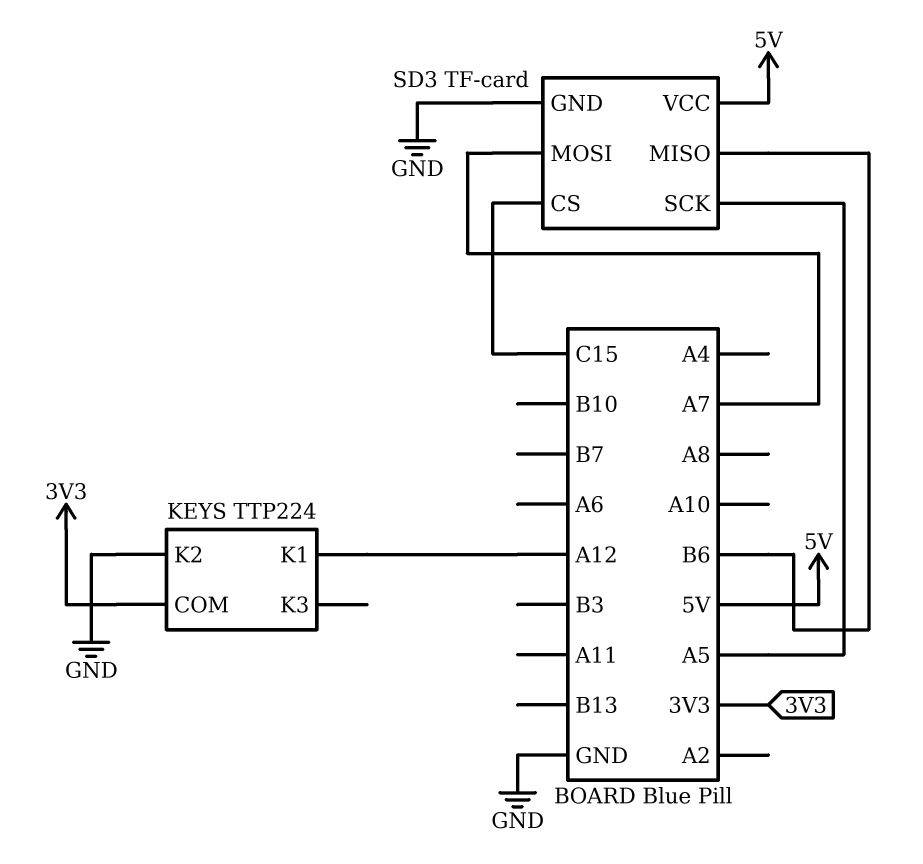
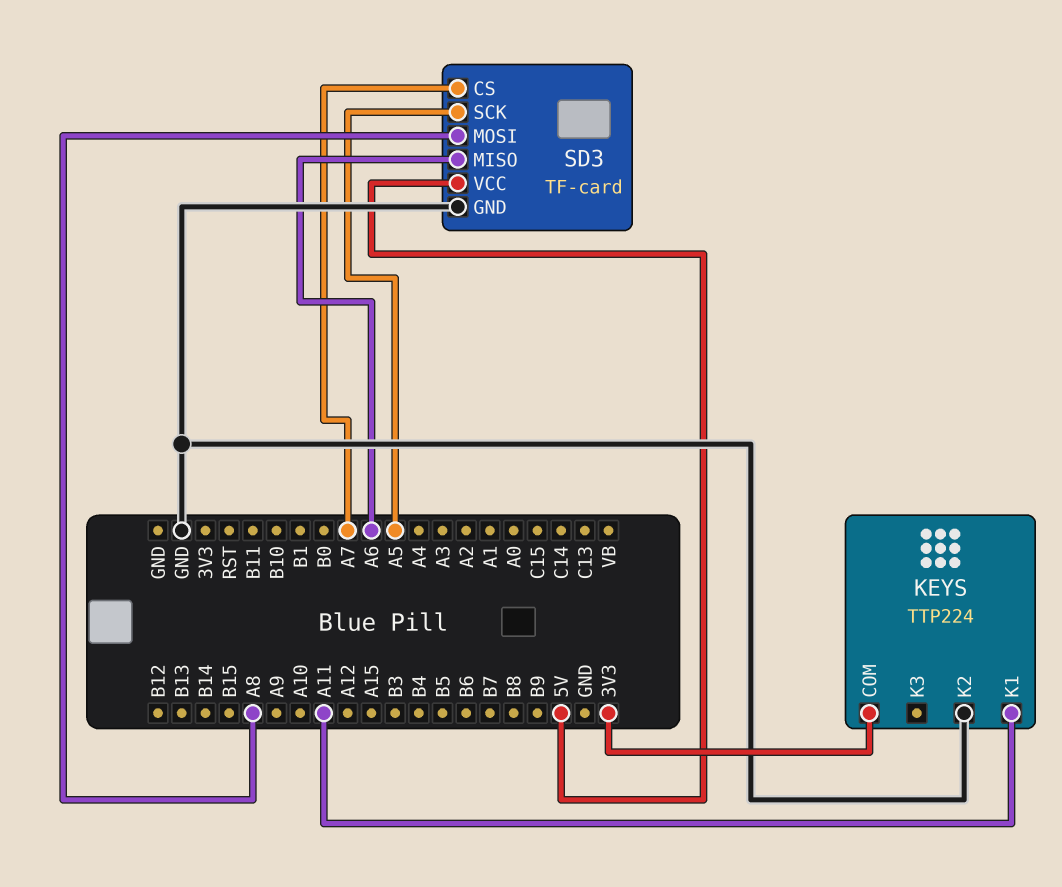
KEYS pin K1: A12 -> A11
SD3 pin CS: C15 -> A7
SD3 pin MISO: B6 -> A6
SD3 pin MOSI: A7 -> A8

